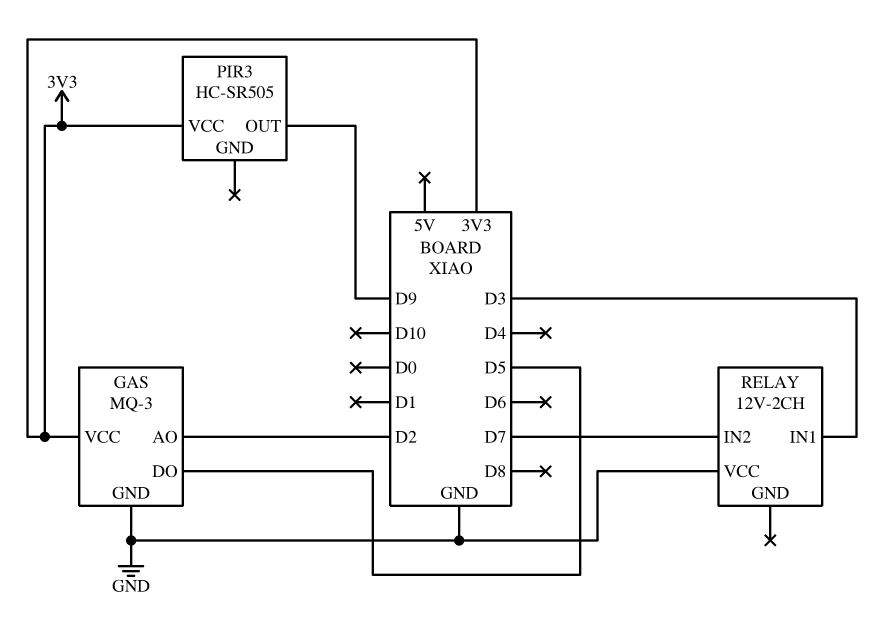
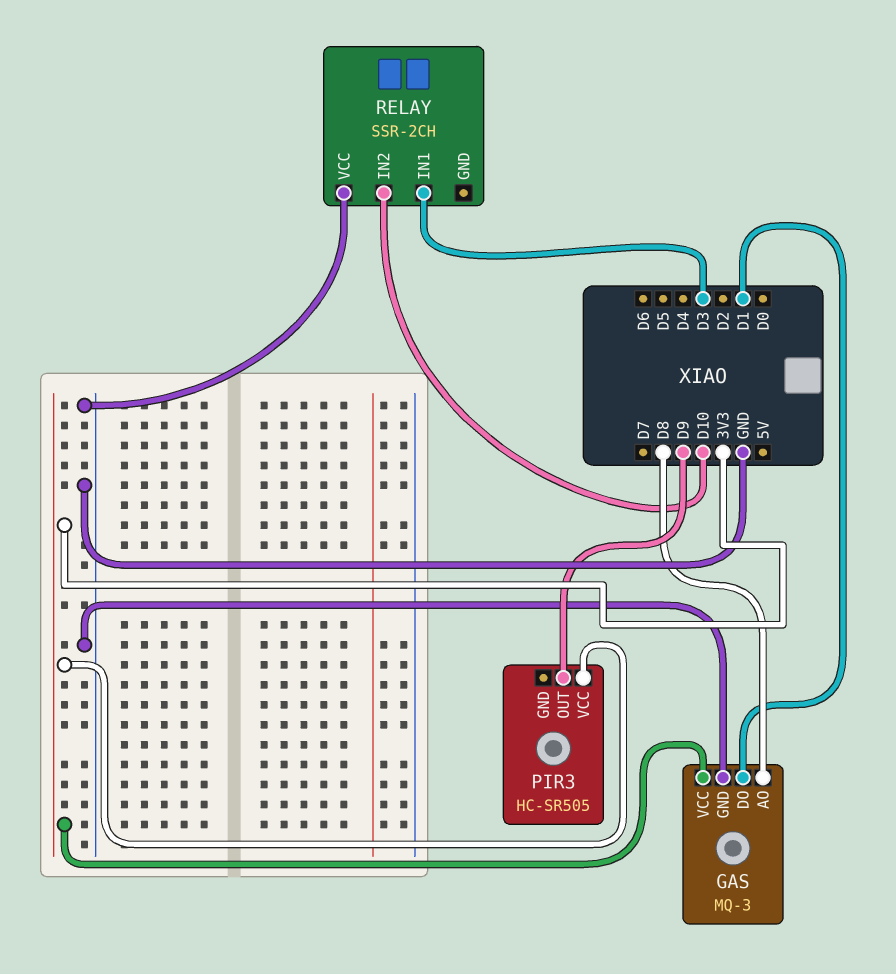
GAS pin AO: D2 -> D8
GAS pin DO: D5 -> D1
RELAY: 12V-2CH -> SSR-2CH
RELAY pin IN2: D7 -> D10

